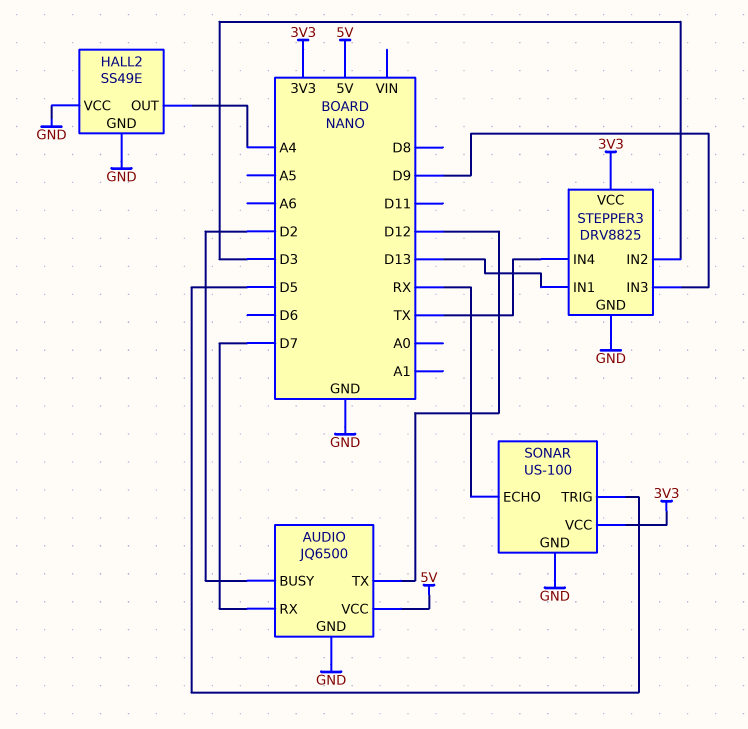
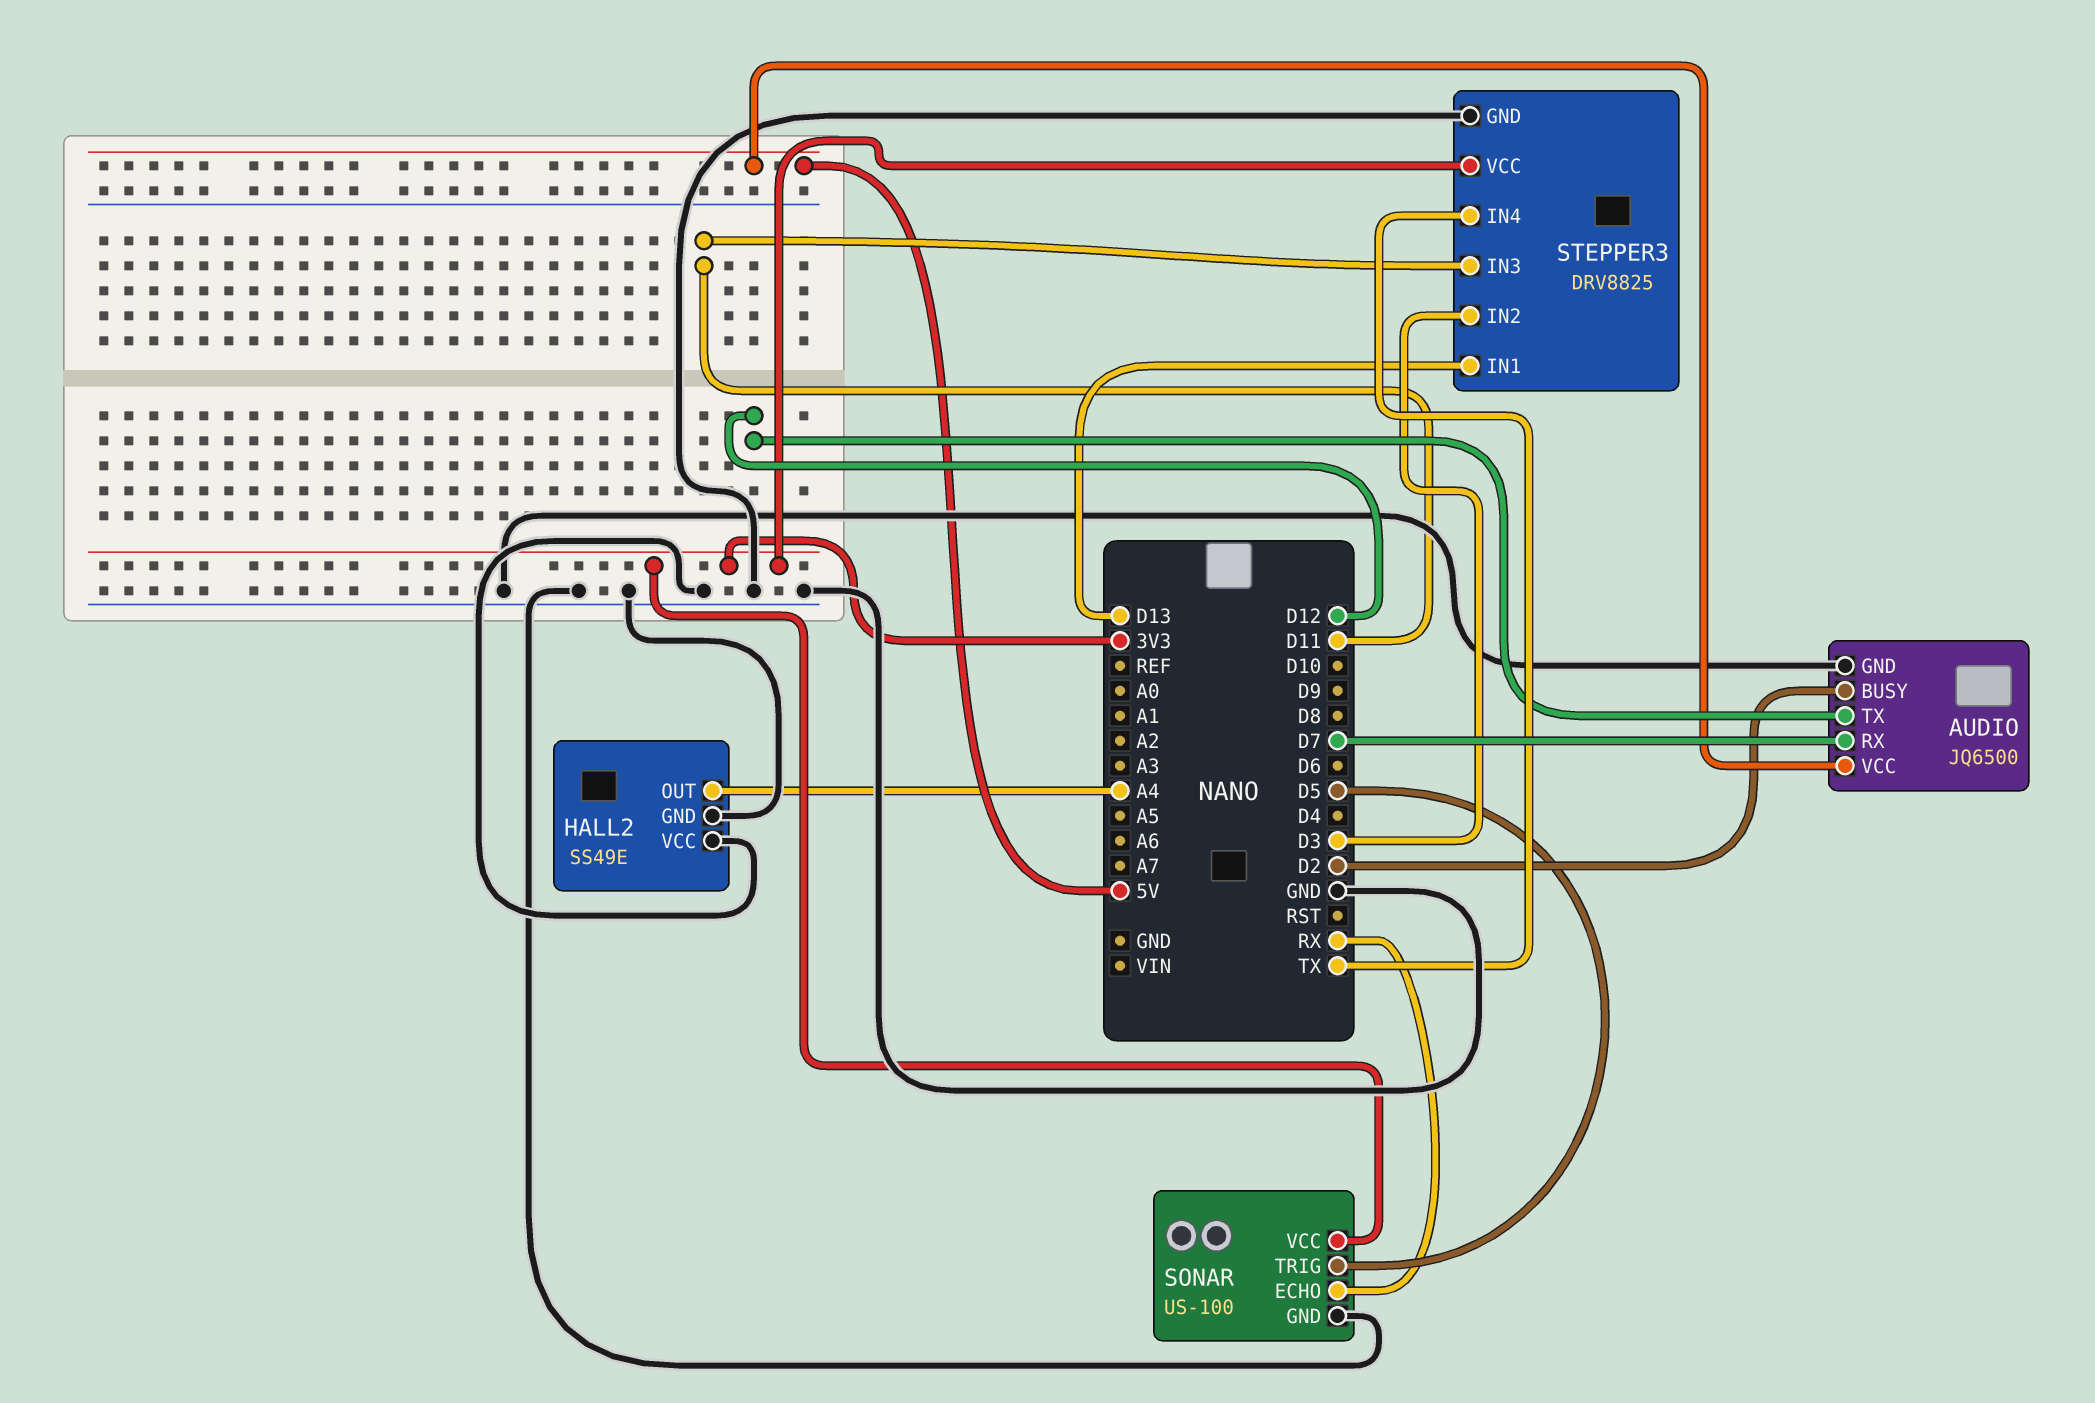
STEPPER3 pin IN3: D9 -> D11

